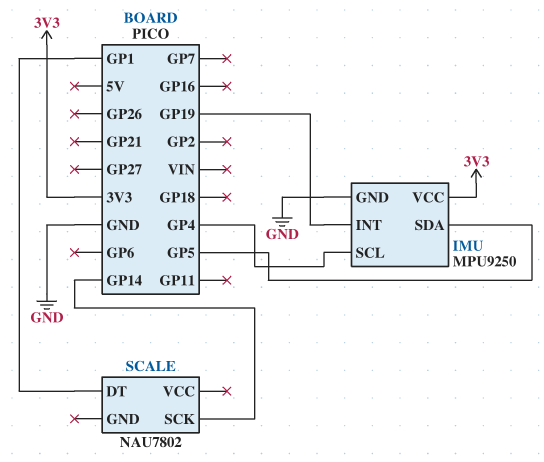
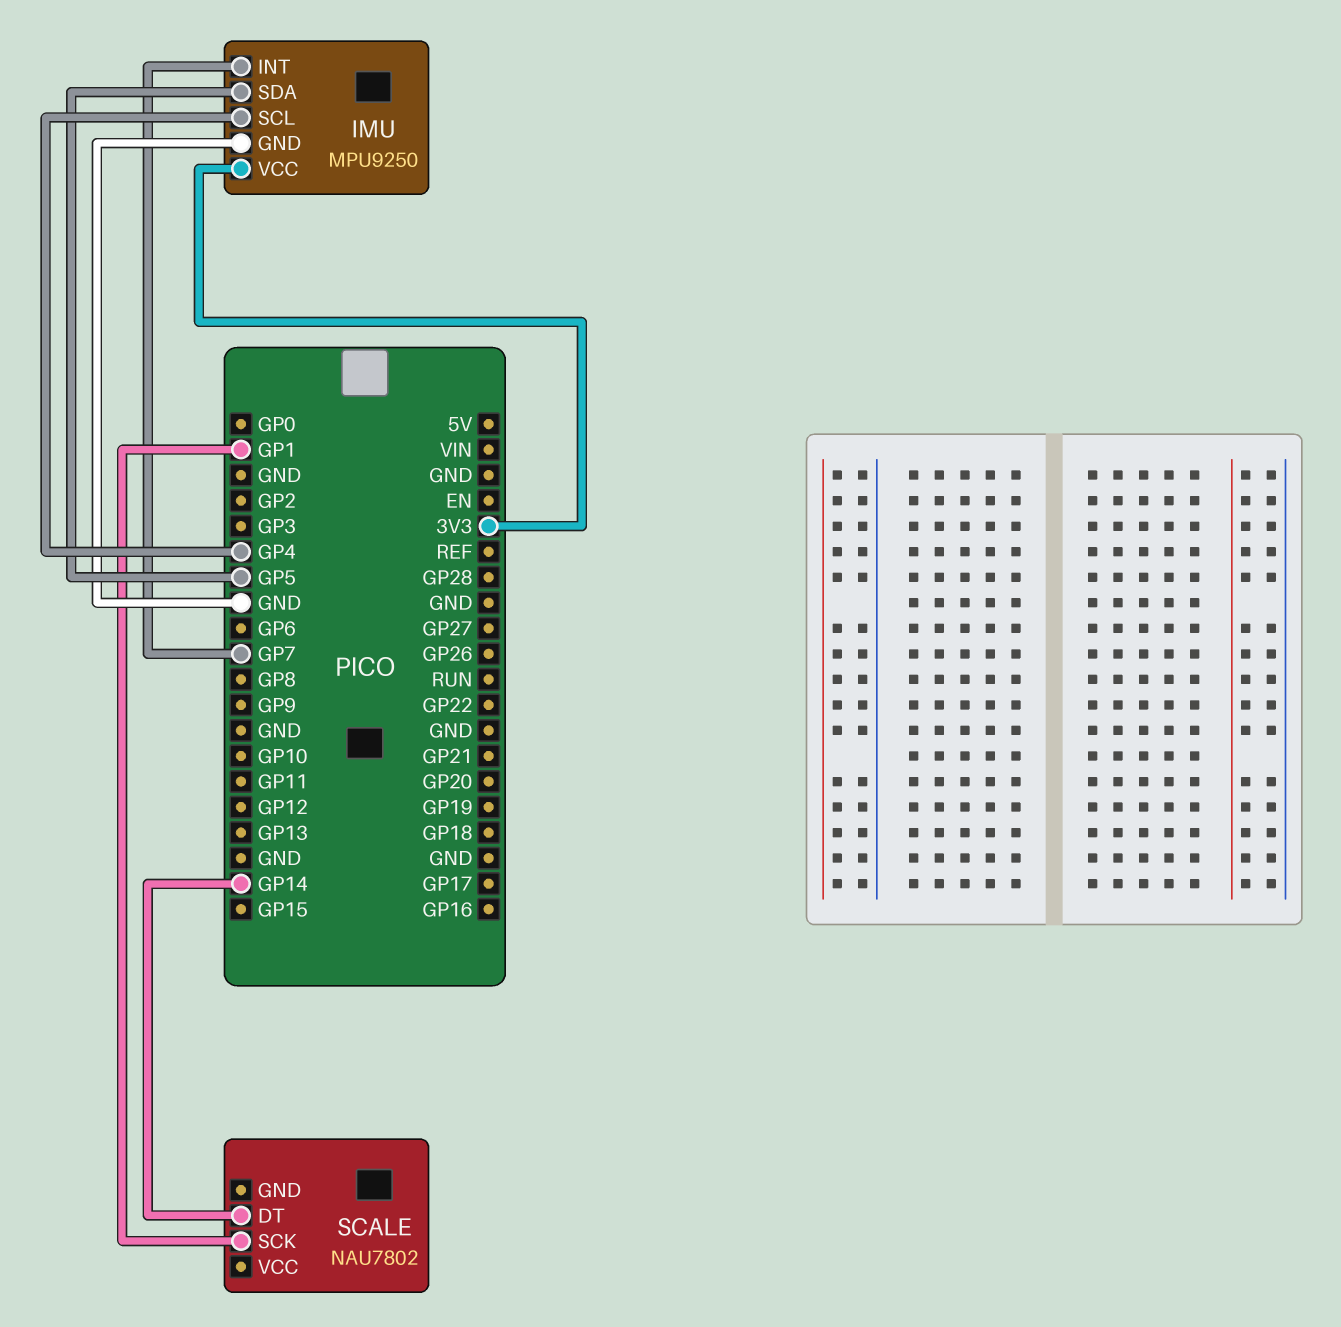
IMU pin INT: GP19 -> GP7
SCALE pin DT: GP1 -> GP14
SCALE pin SCK: GP14 -> GP1

